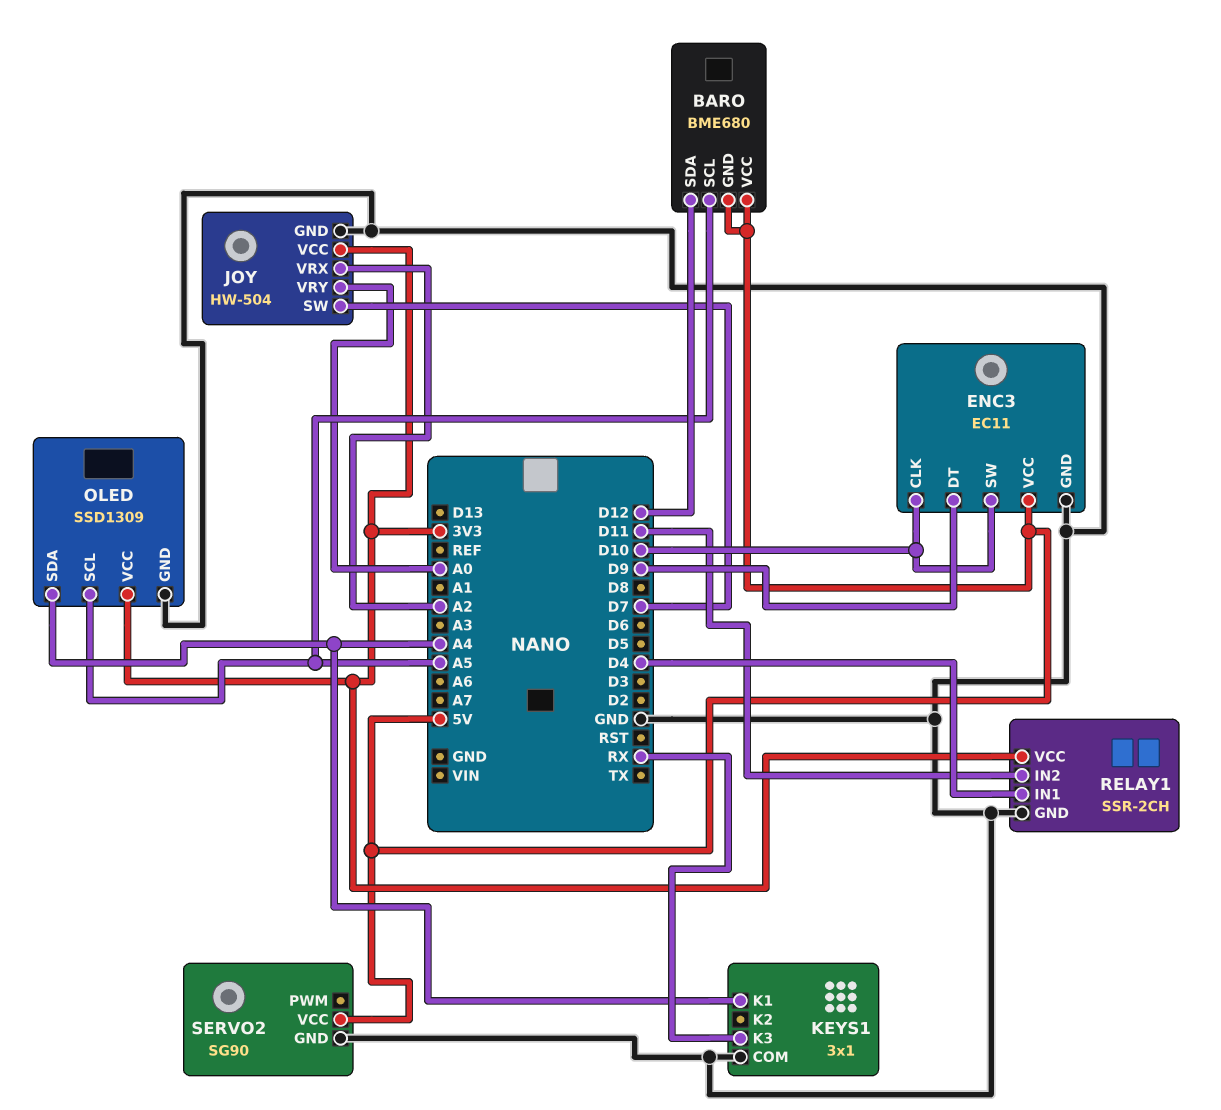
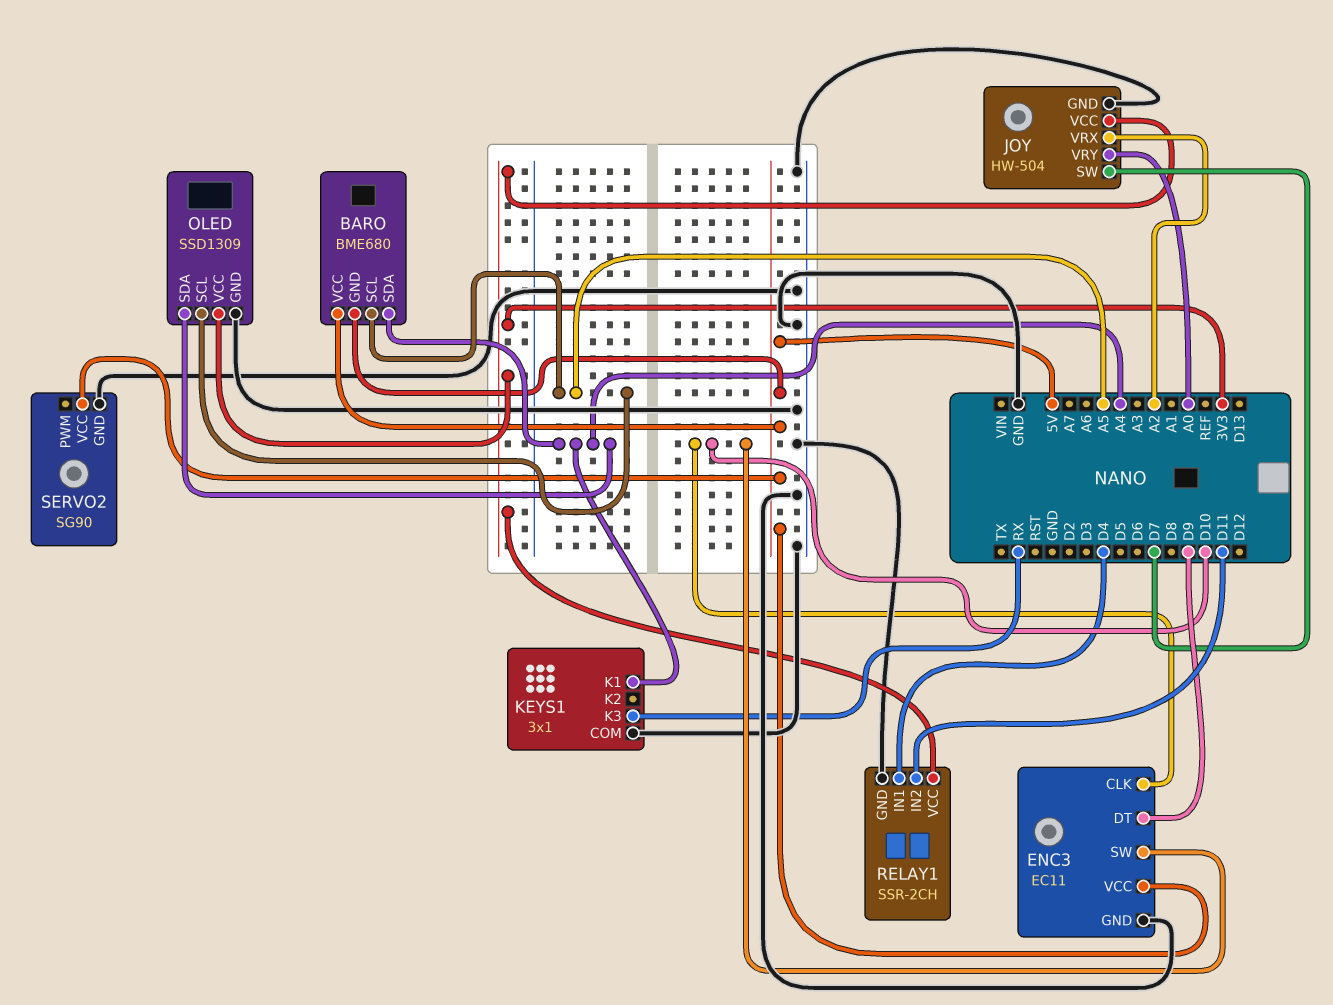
BARO pin SDA: D12 -> A4

